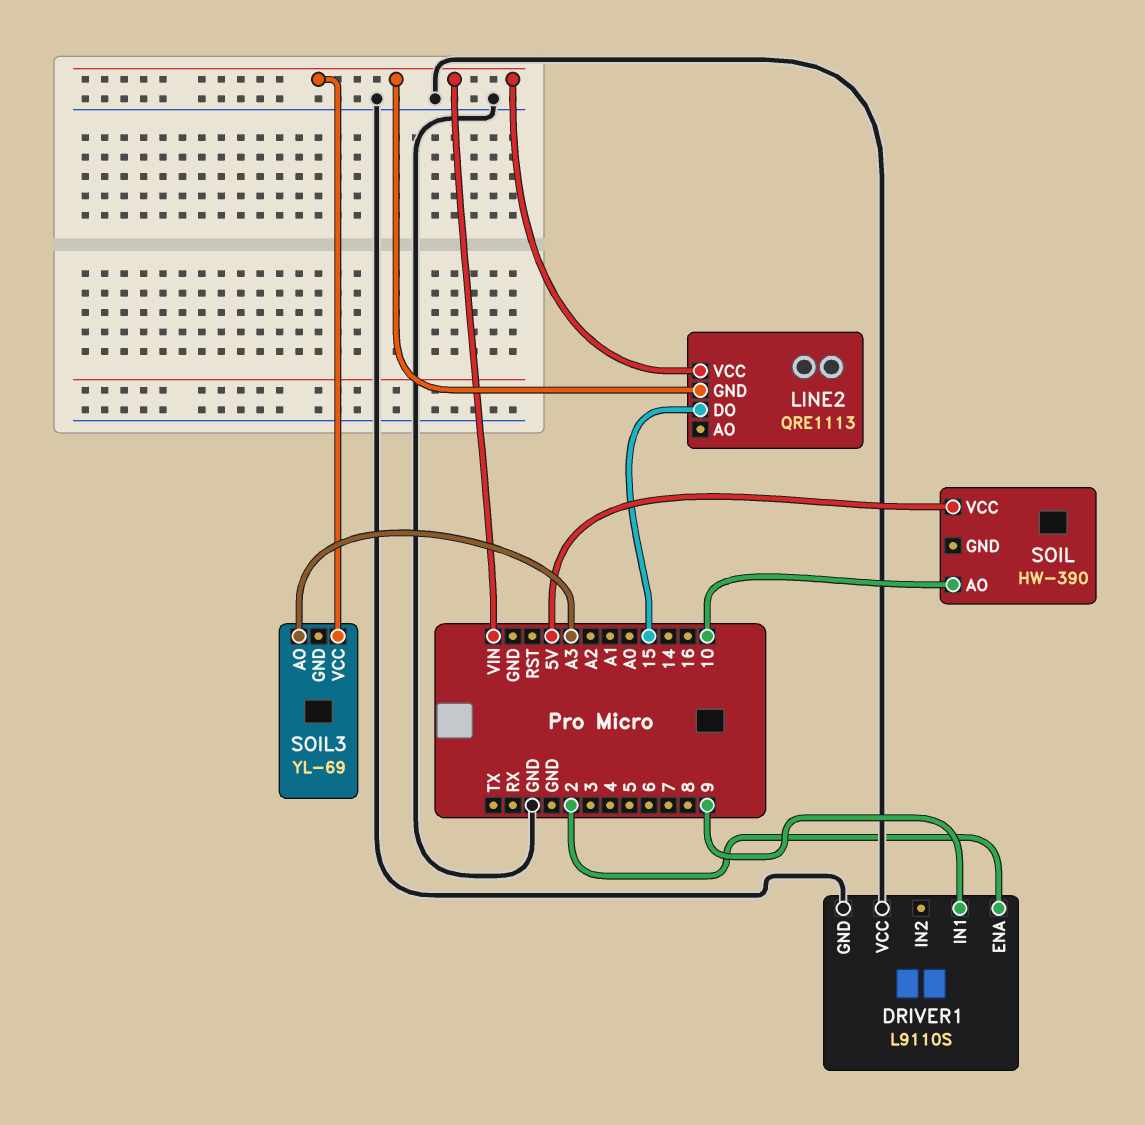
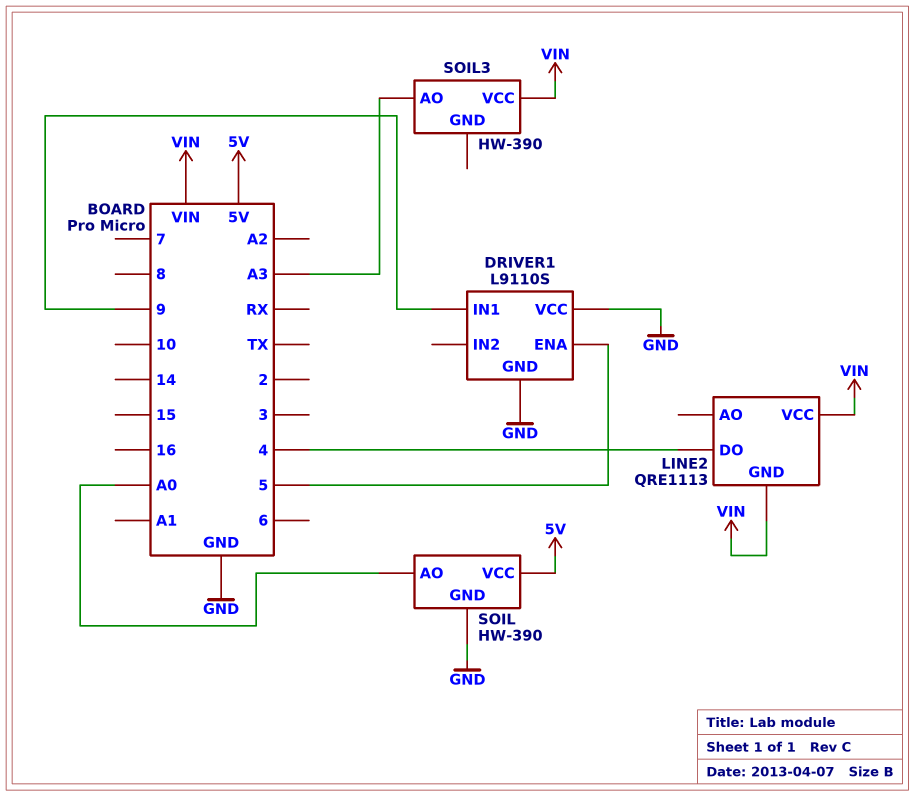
DRIVER1 pin ENA: 2 -> 5
LINE2 pin DO: 15 -> 4
SOIL pin AO: 10 -> A0
SOIL pin GND: none -> GND
SOIL3: YL-69 -> HW-390

